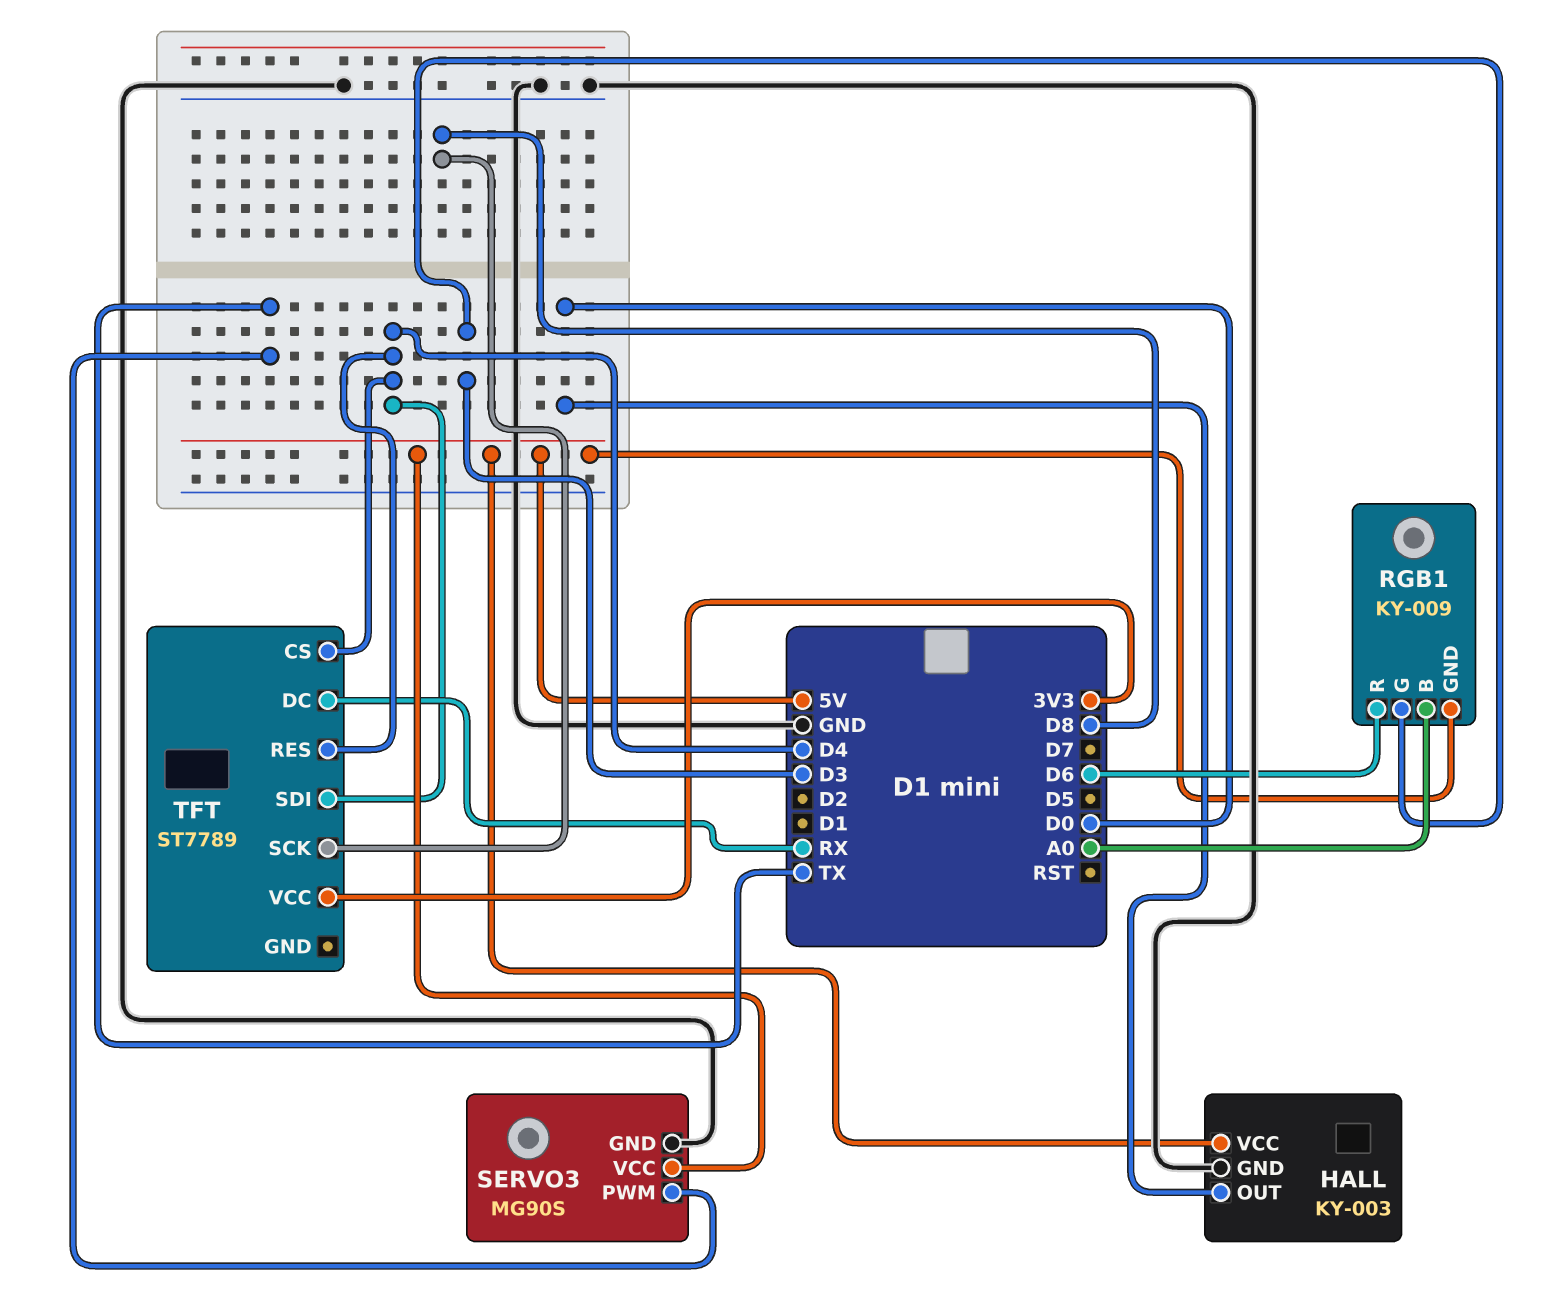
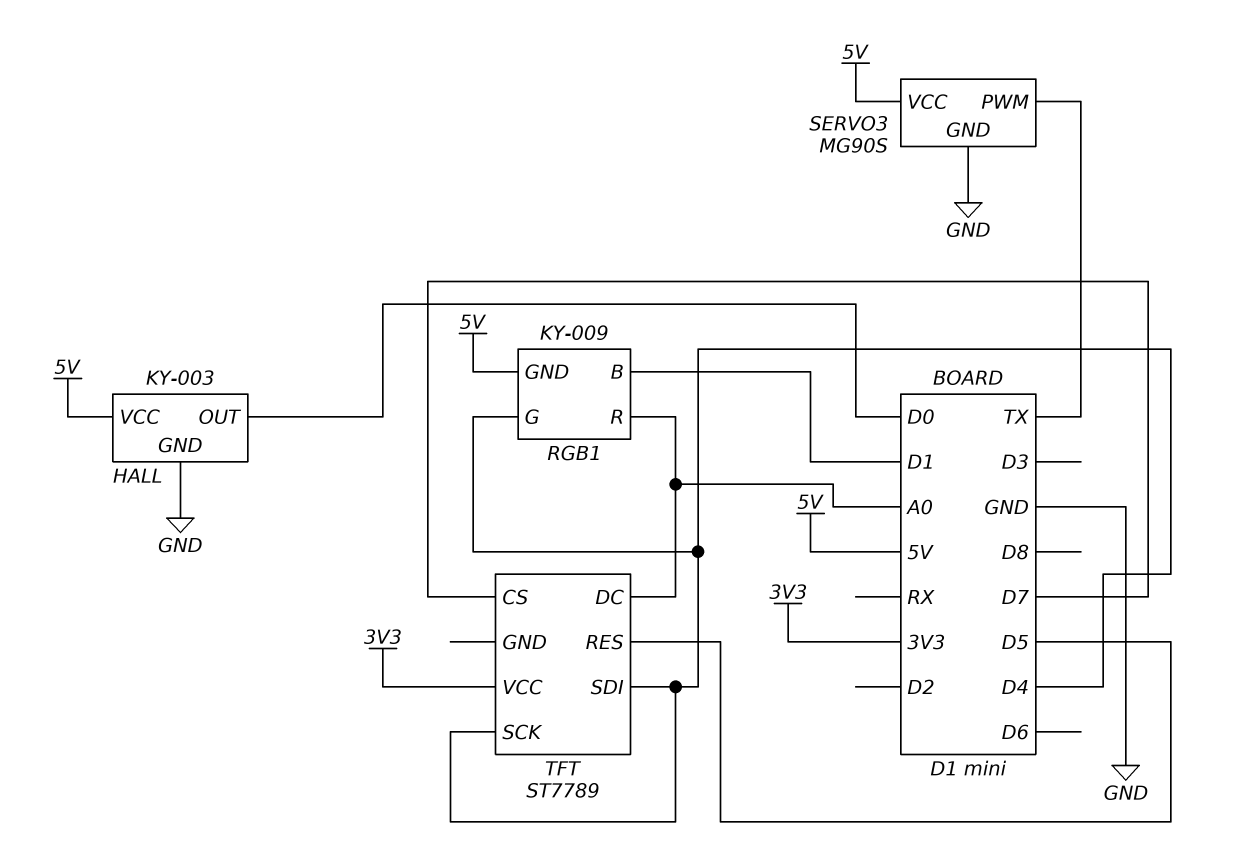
RGB1 pin B: A0 -> D1
RGB1 pin G: D3 -> D4
RGB1 pin R: D6 -> A0
TFT pin CS: D4 -> D7
TFT pin DC: RX -> A0
TFT pin RES: D4 -> D5
TFT pin SCK: D8 -> D4

